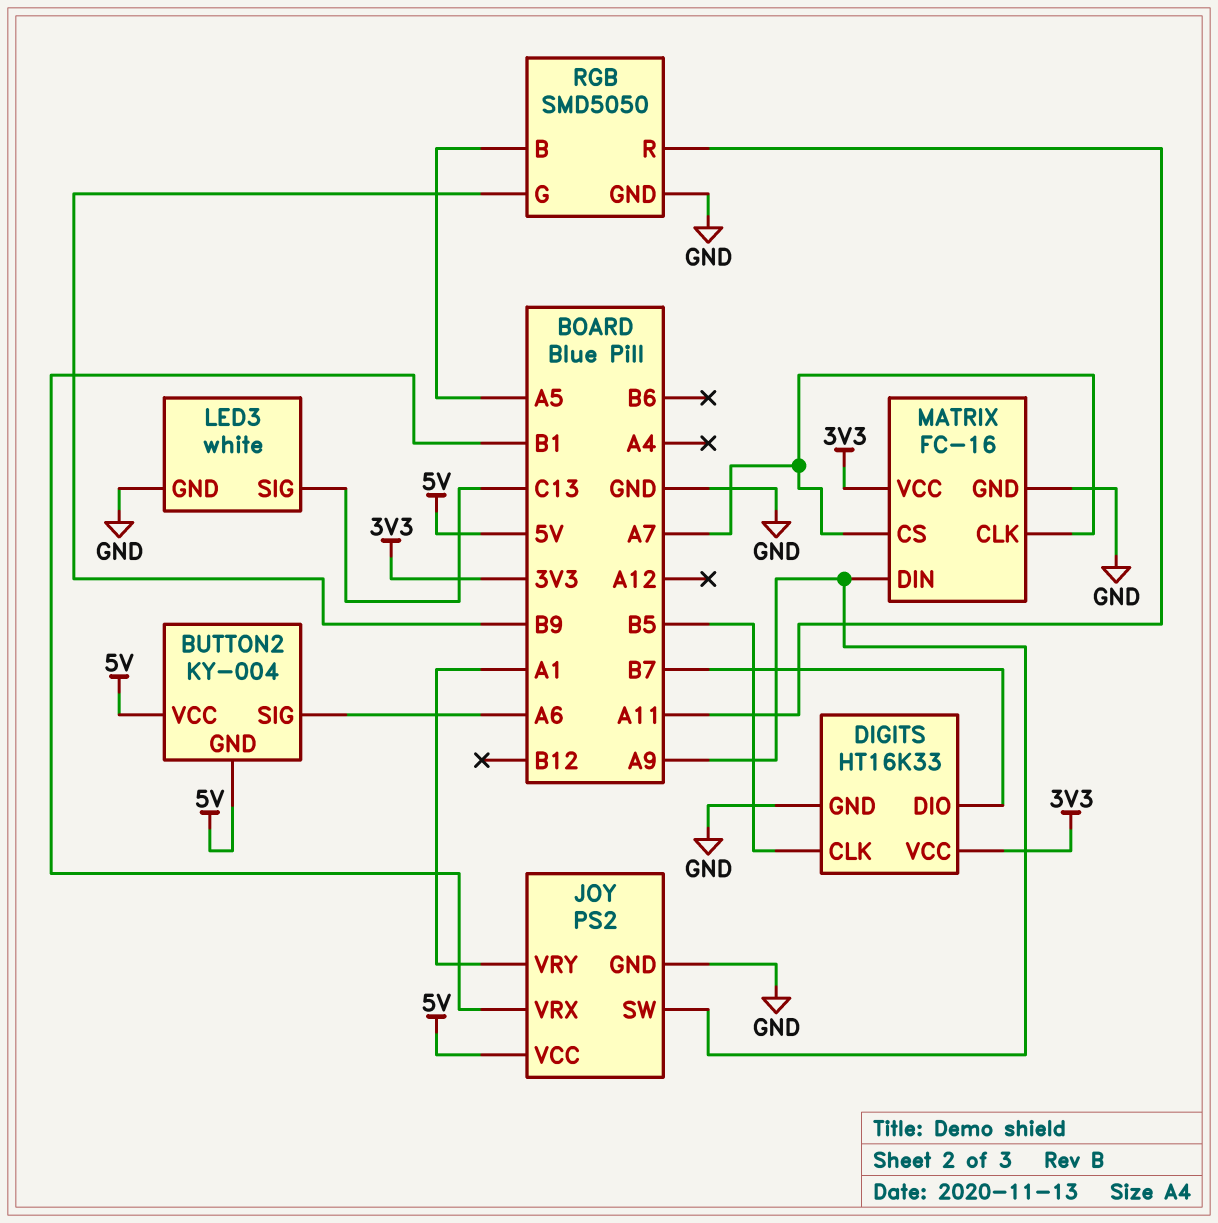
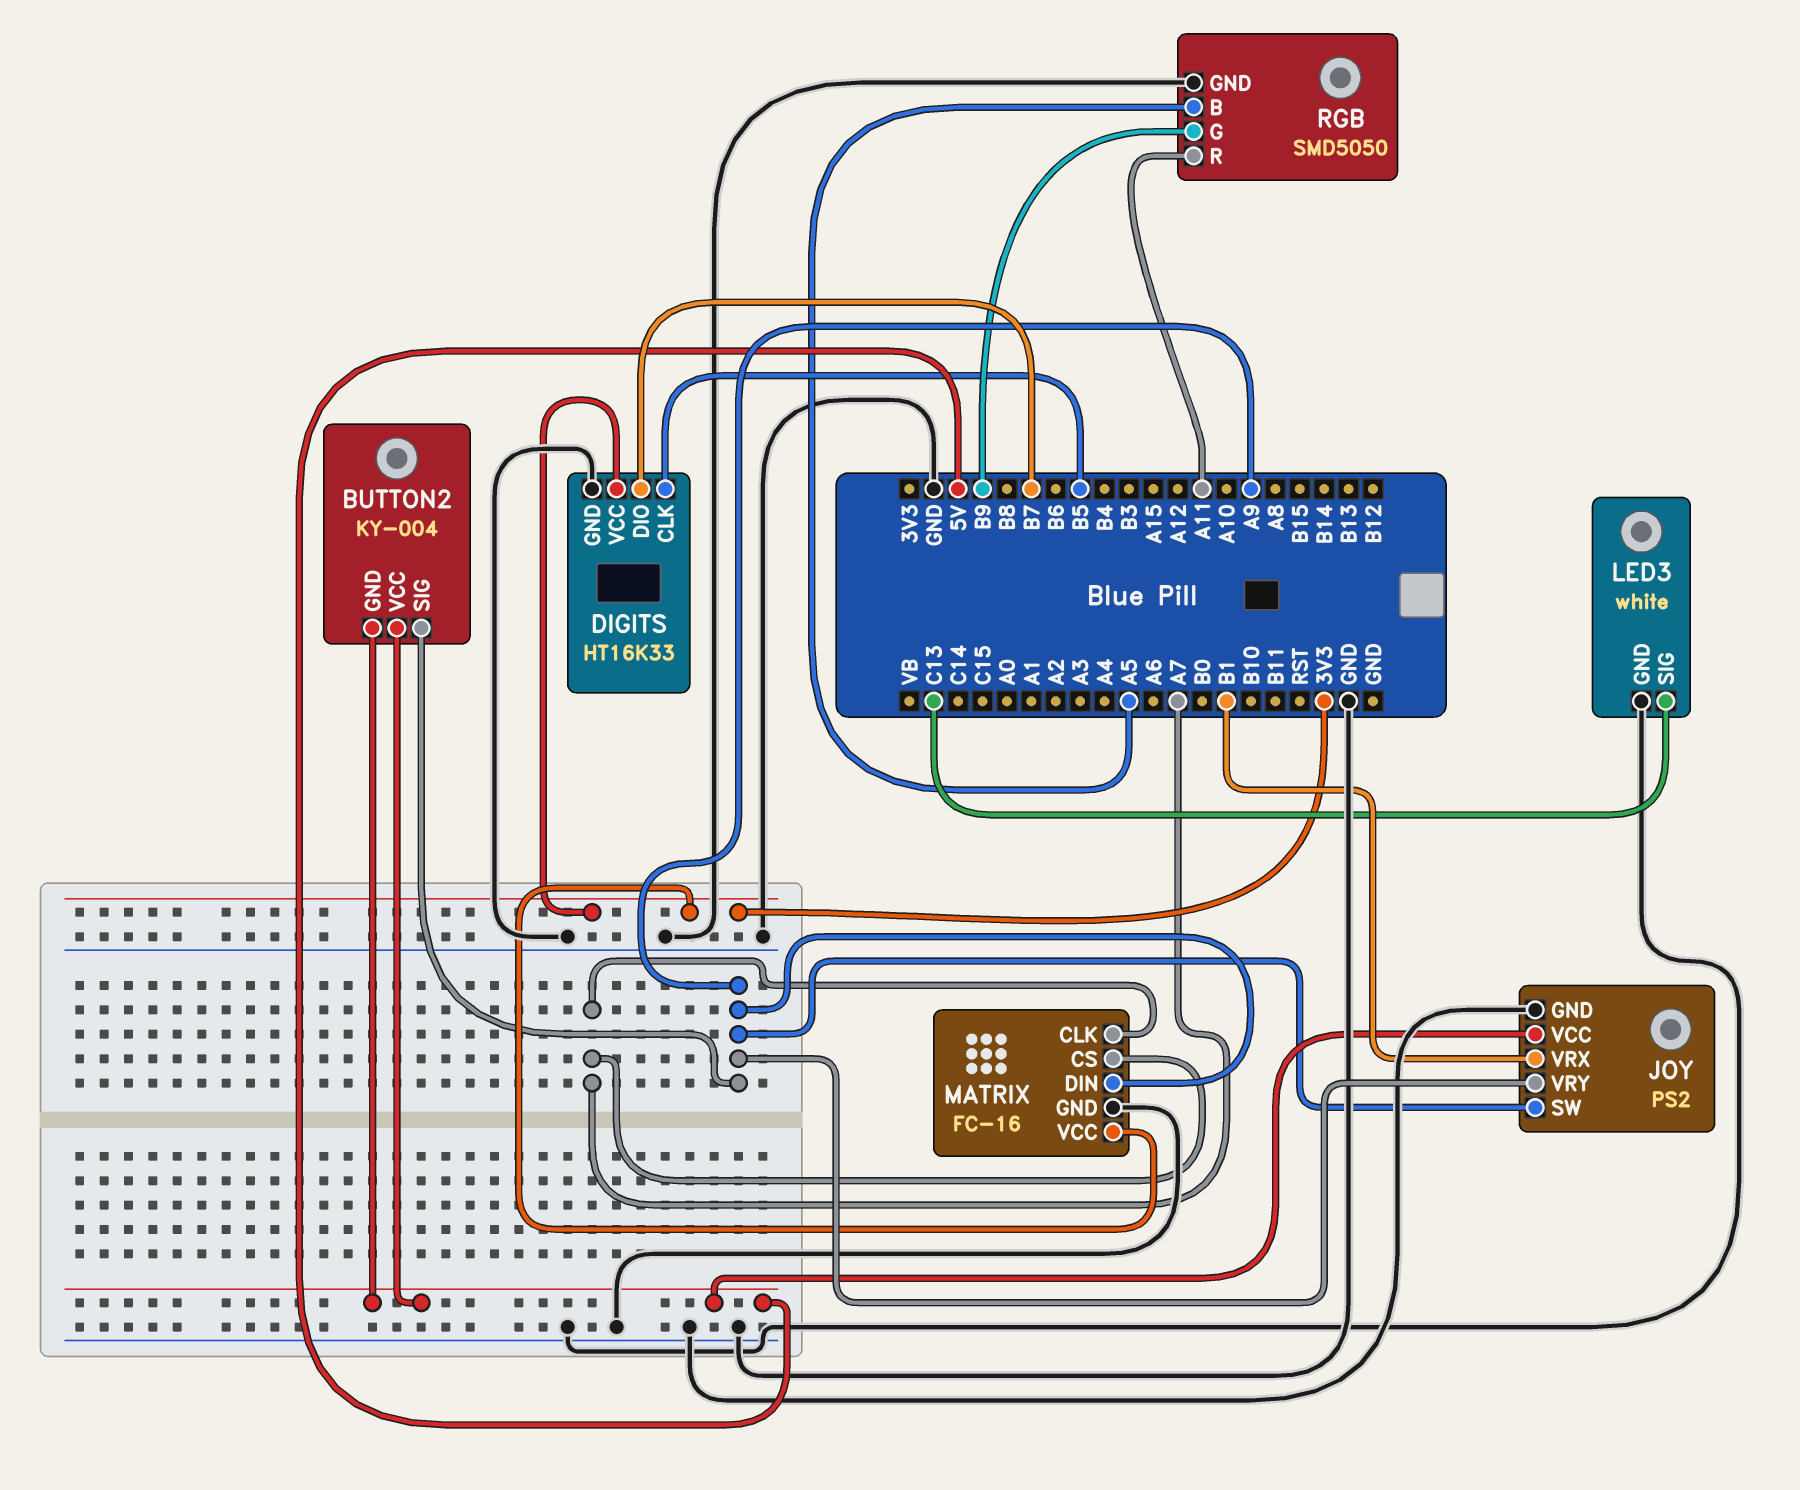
BUTTON2 pin SIG: A6 -> A9
JOY pin VRY: A1 -> A9

